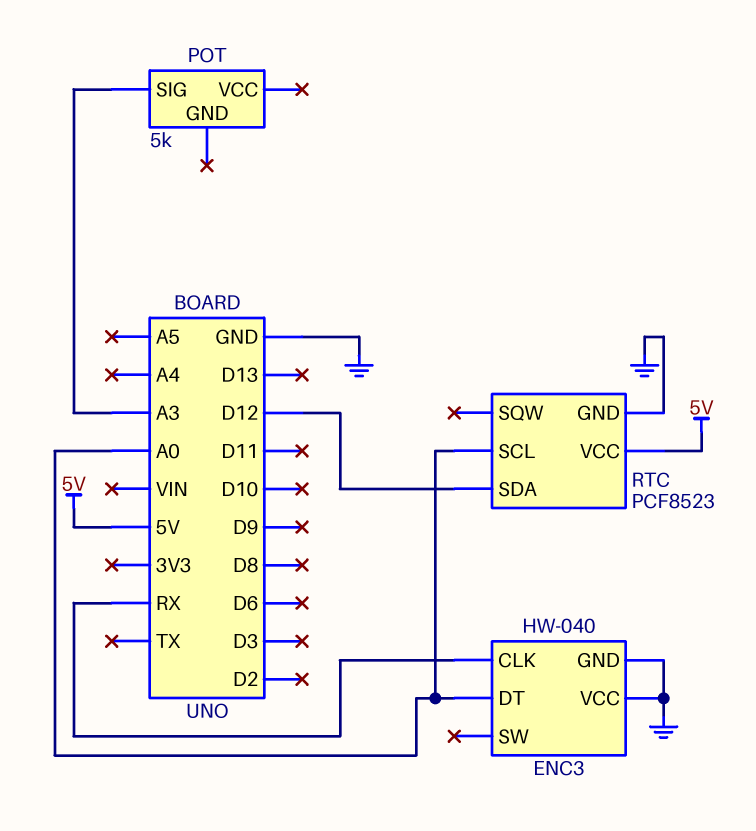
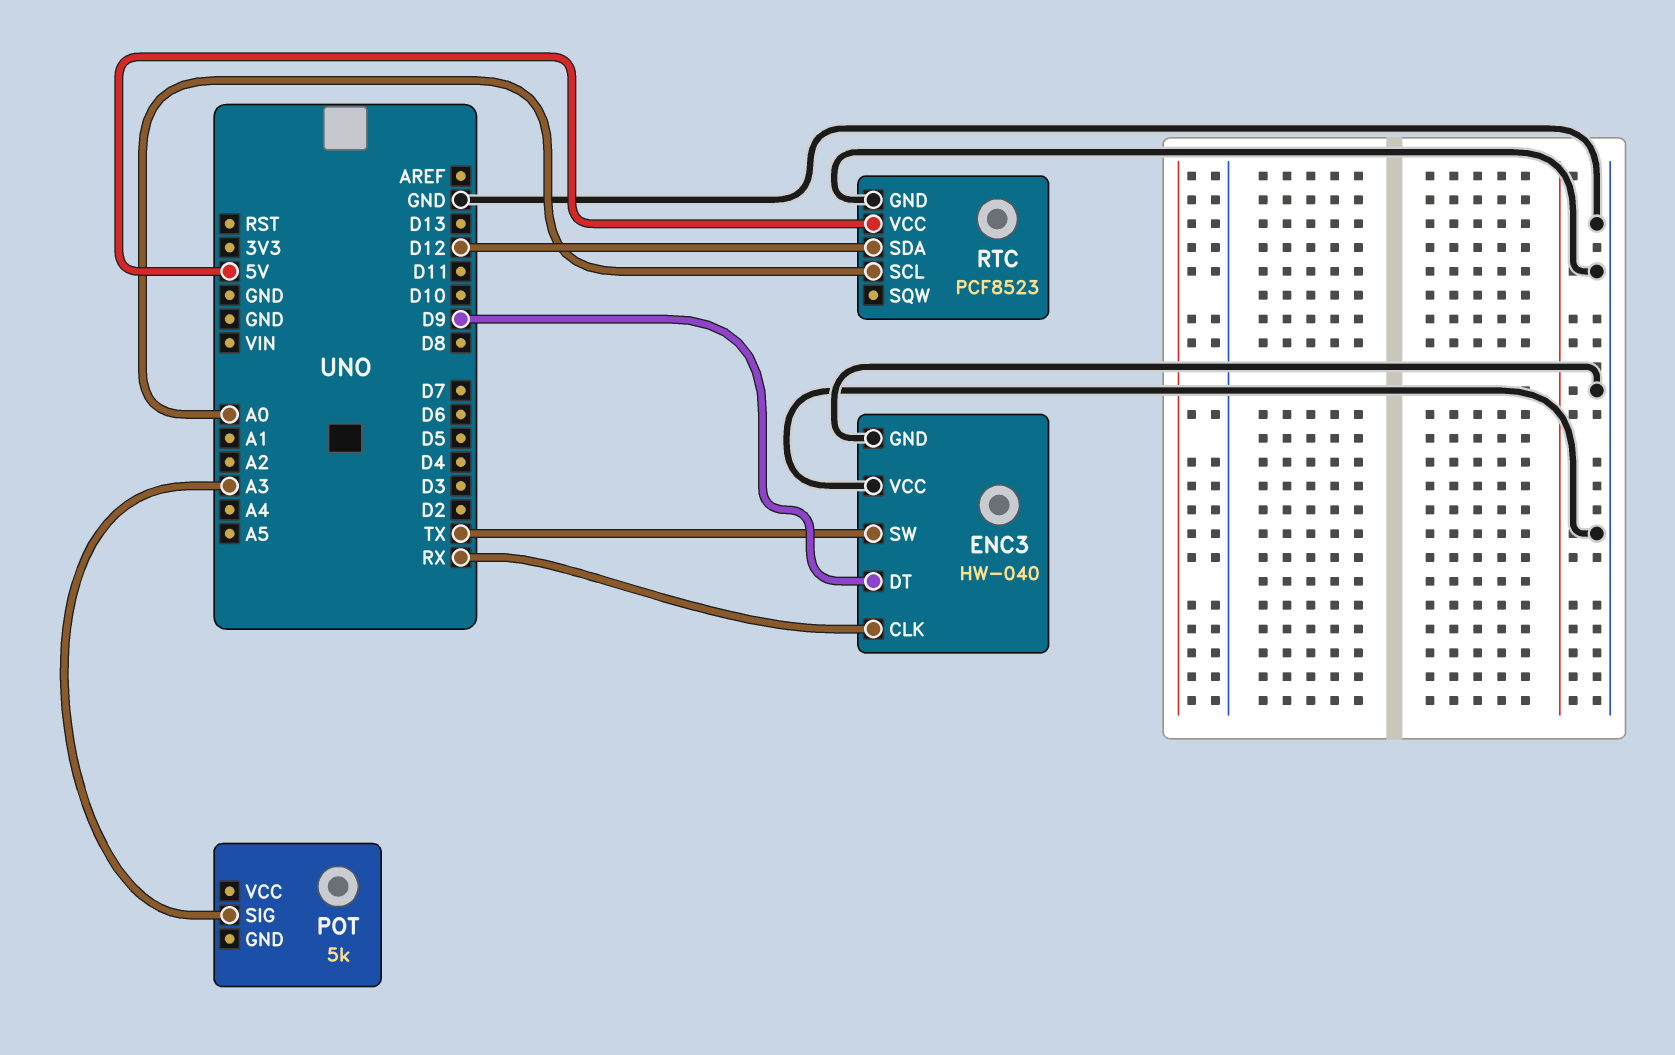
ENC3 pin DT: A0 -> D9
ENC3 pin SW: none -> TX

